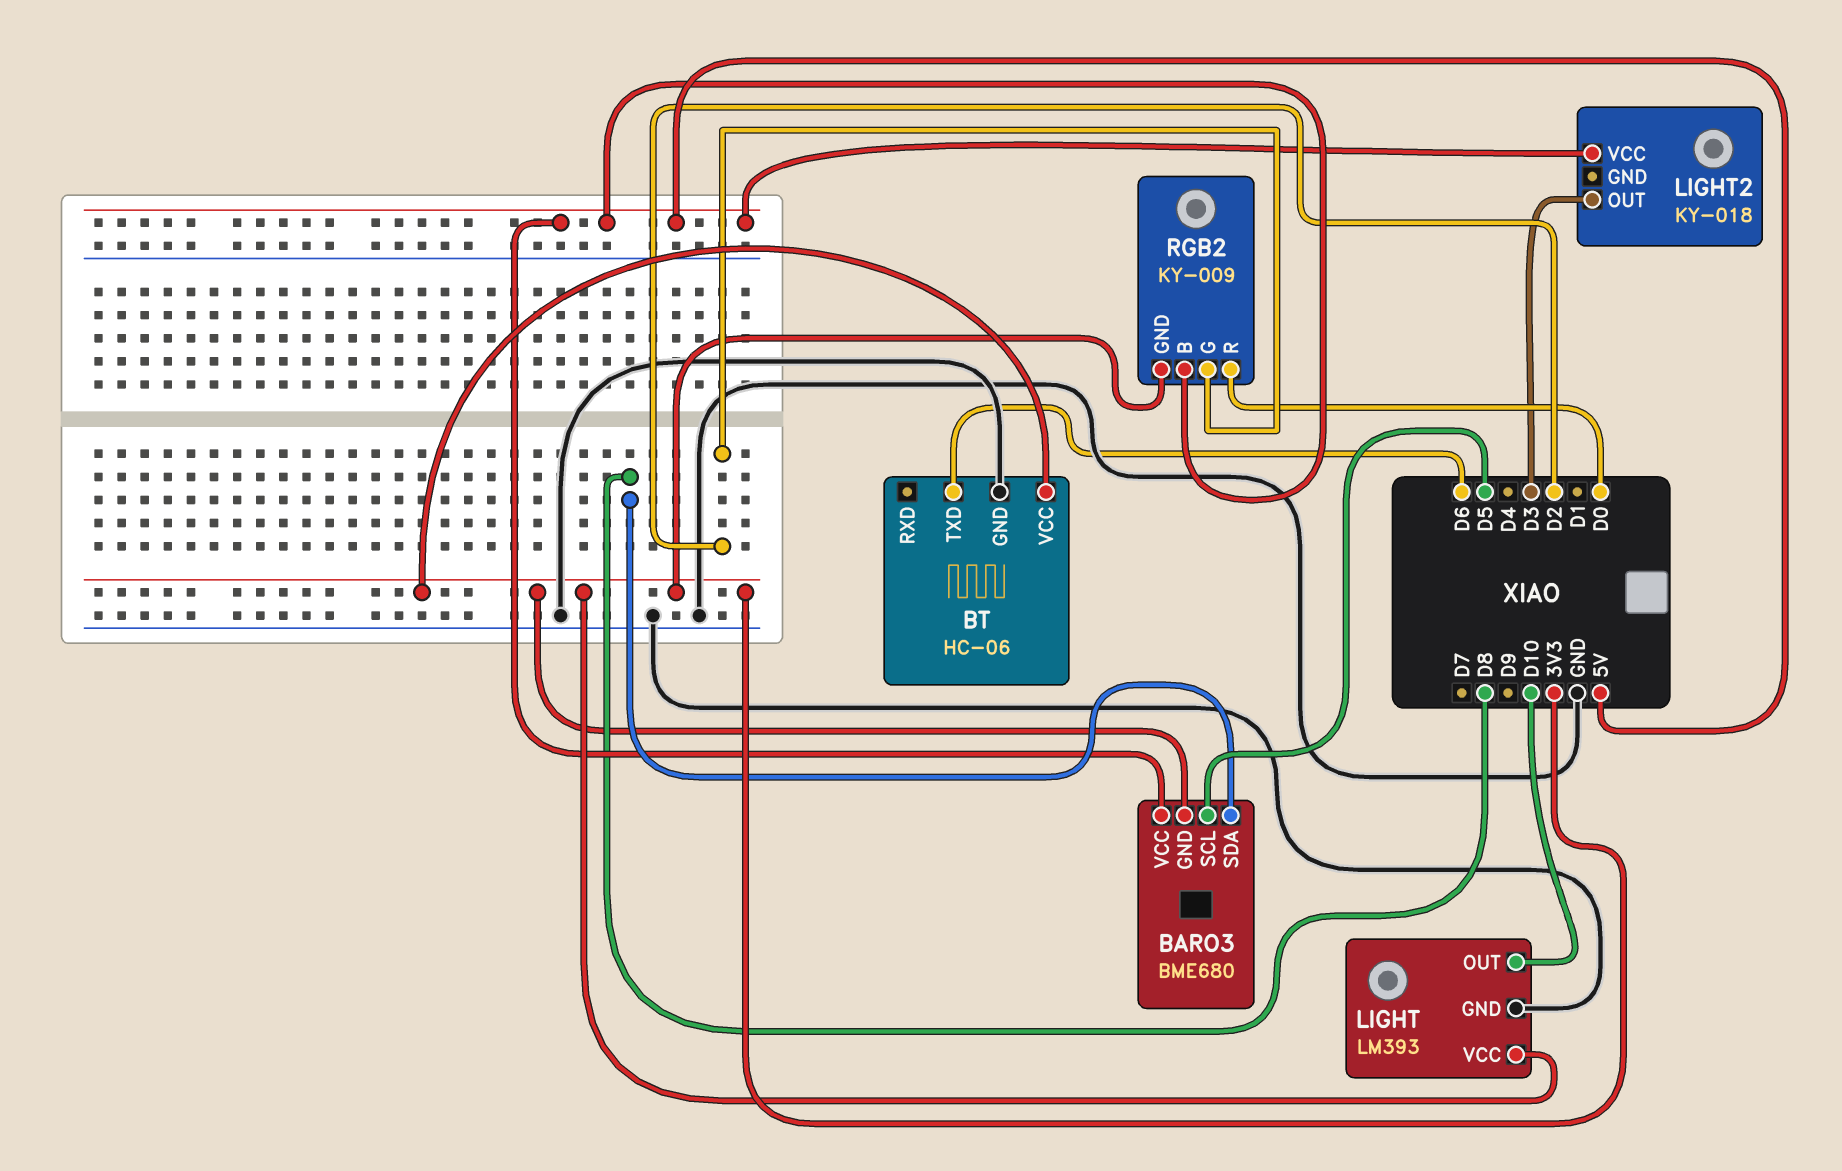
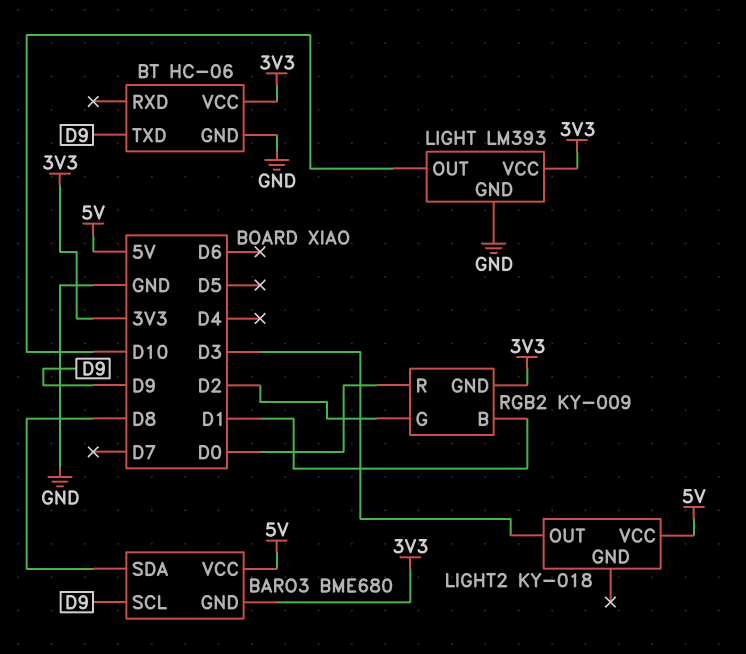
BARO3 pin SCL: D5 -> D9
BT pin TXD: D6 -> D9
RGB2 pin B: 5V -> D1

